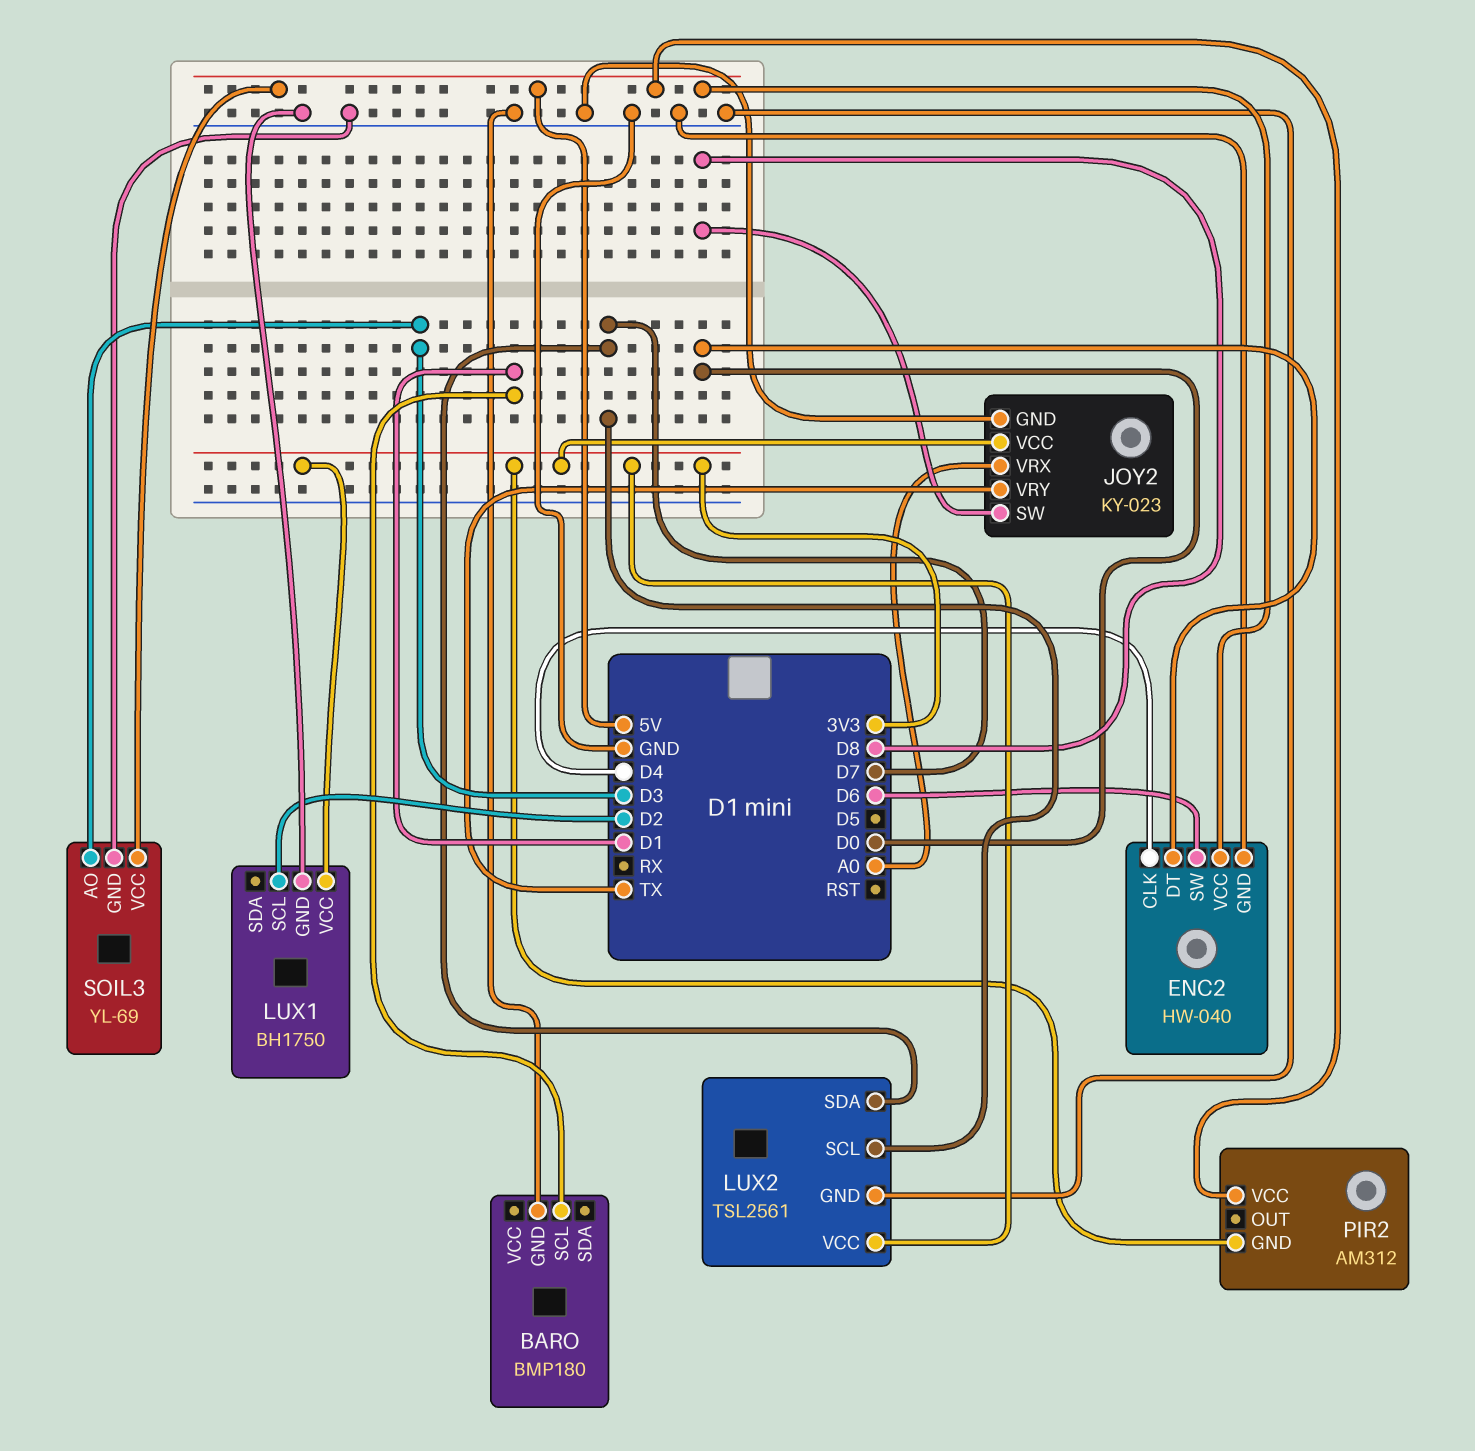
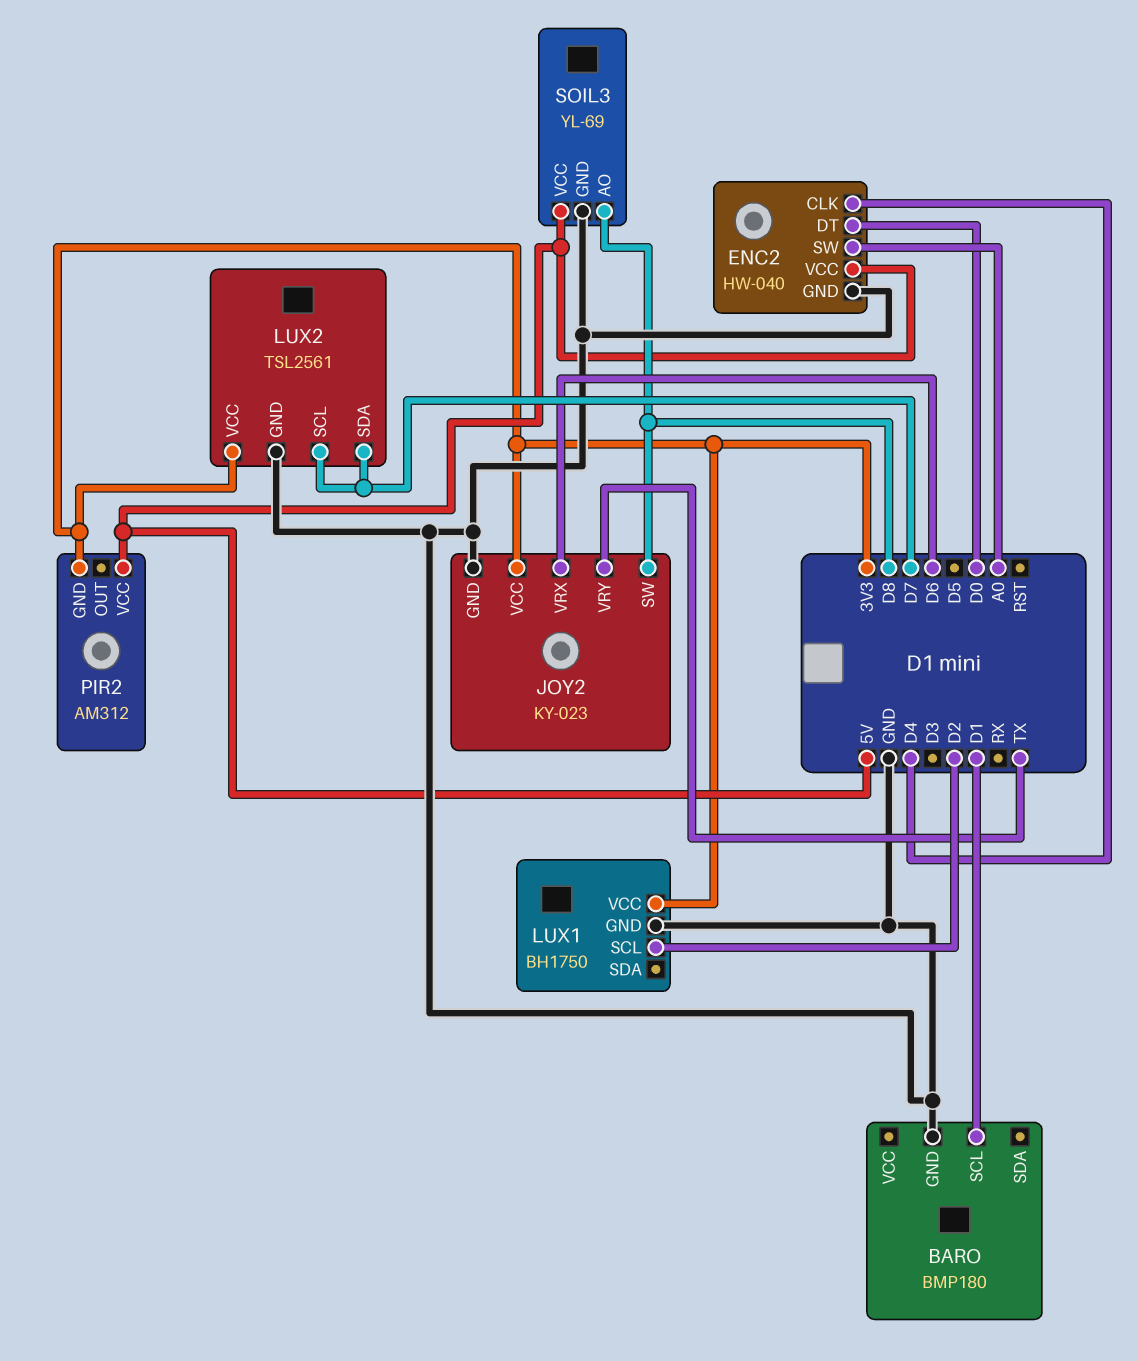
ENC2 pin SW: D6 -> A0
JOY2 pin VRX: A0 -> D6
SOIL3 pin AO: D3 -> D8

